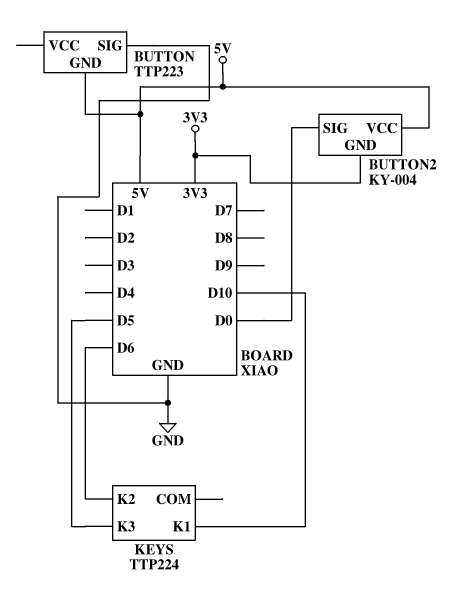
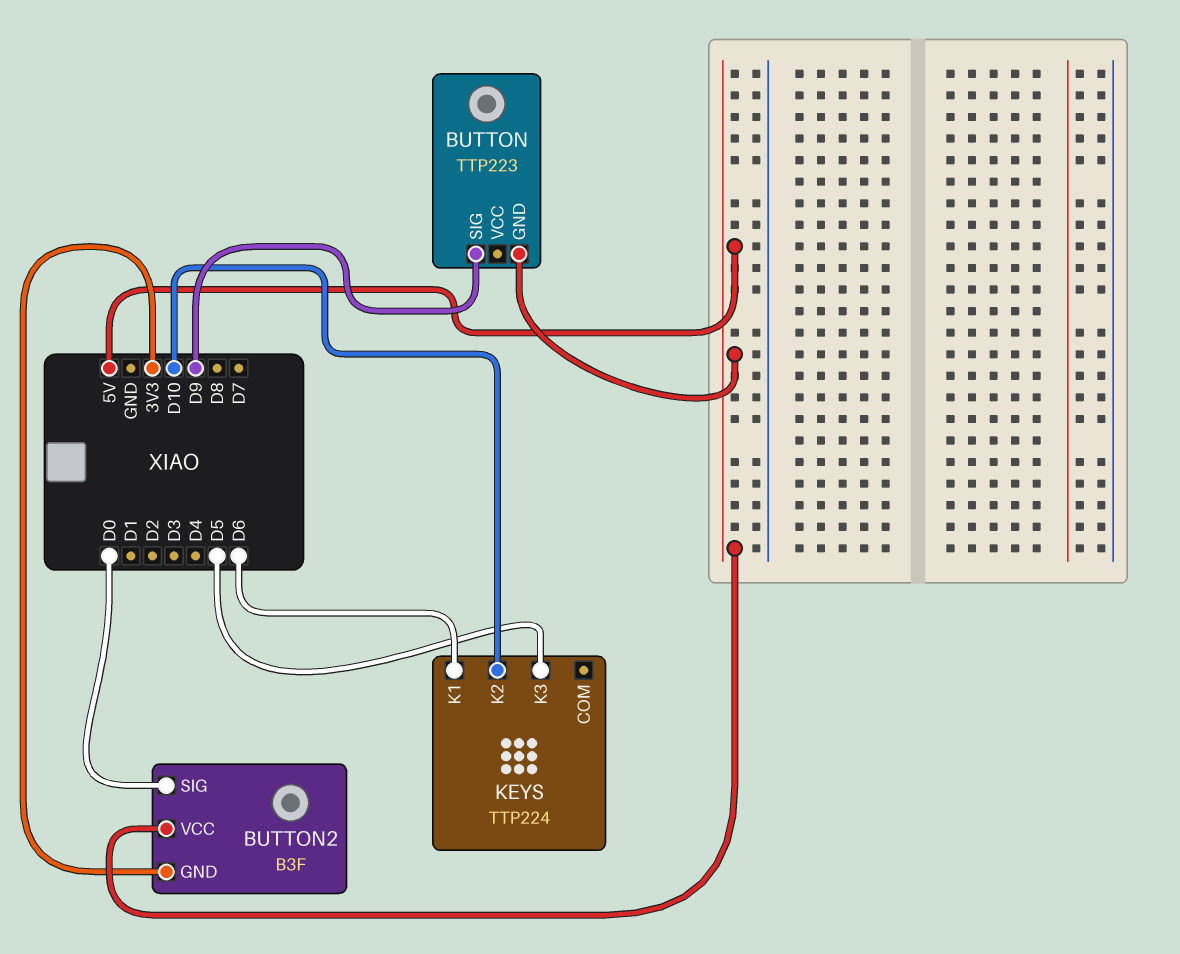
BUTTON pin SIG: GND -> D9
BUTTON2: KY-004 -> B3F
KEYS pin K1: D10 -> D6
KEYS pin K2: D6 -> D10

